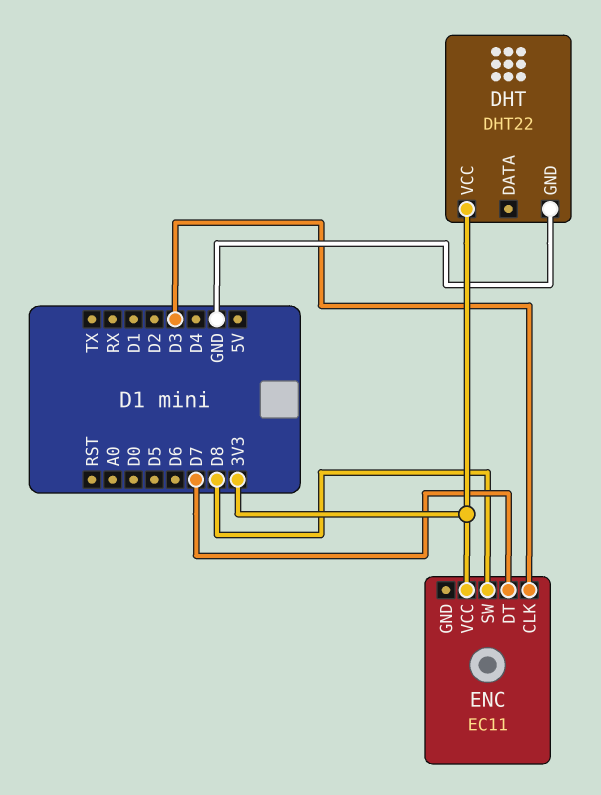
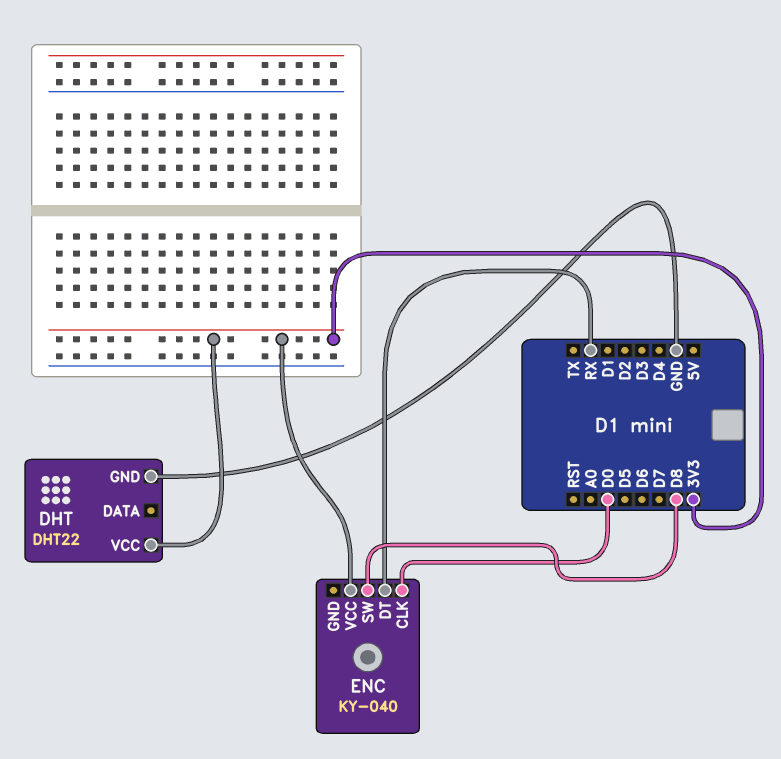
ENC: EC11 -> KY-040
ENC pin CLK: D3 -> D0
ENC pin DT: D7 -> RX

